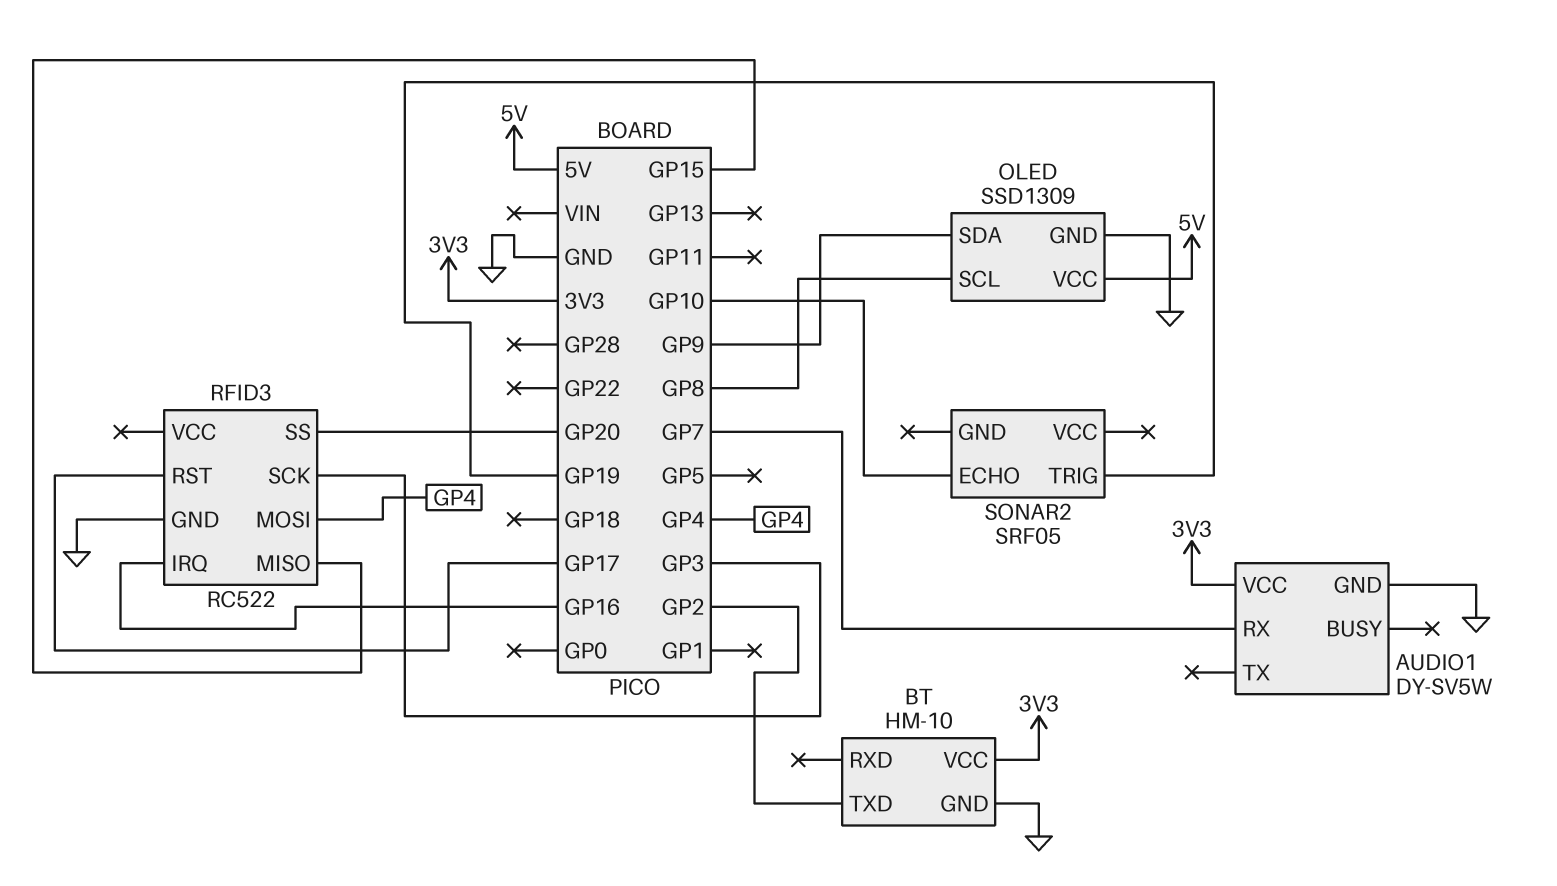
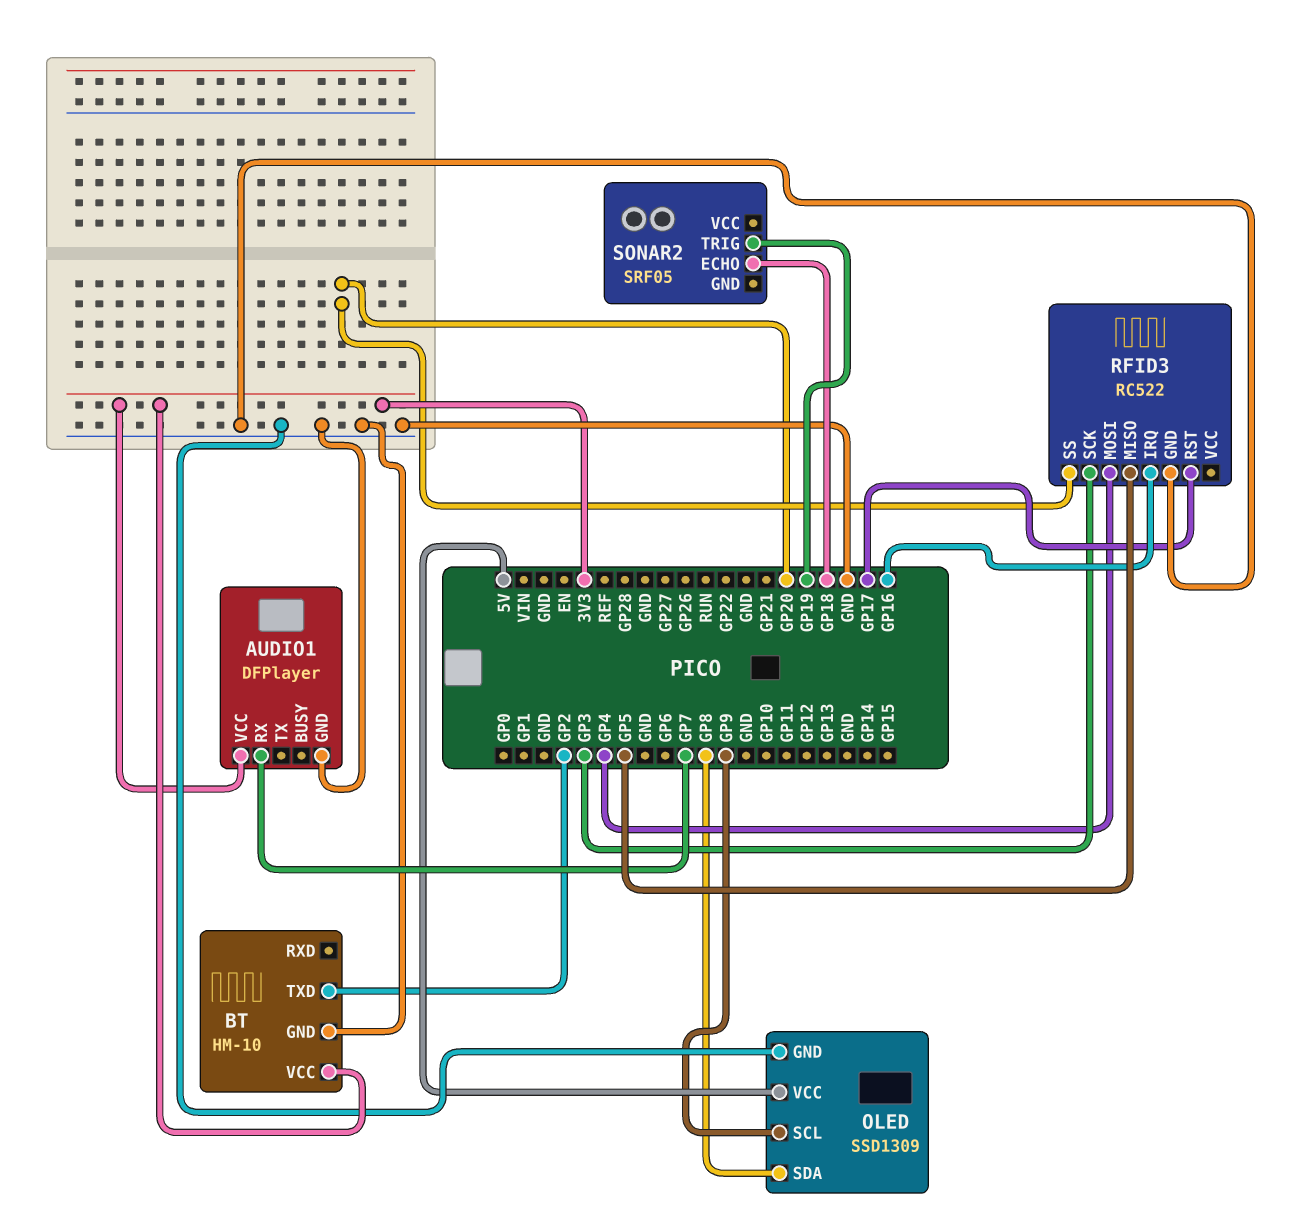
AUDIO1: DY-SV5W -> DFPlayer
OLED pin SCL: GP8 -> GP9
OLED pin SDA: GP9 -> GP8
RFID3 pin MISO: GP15 -> GP5
SONAR2 pin ECHO: GP10 -> GP18

